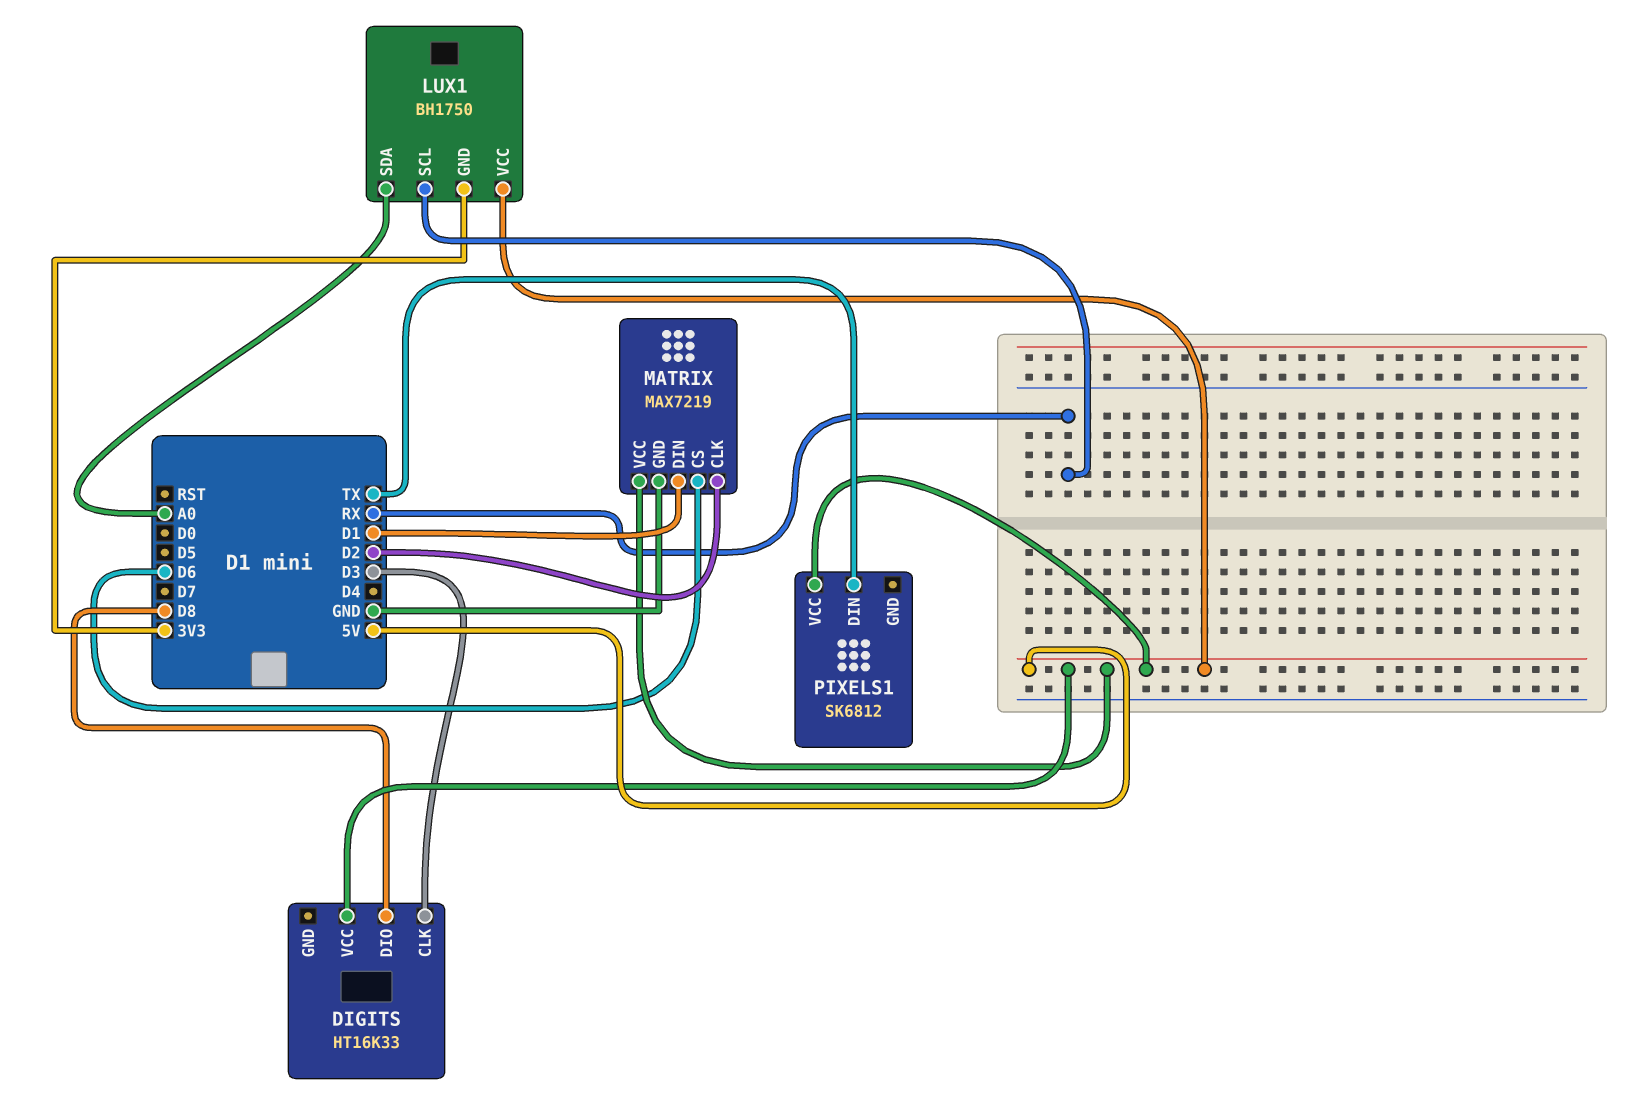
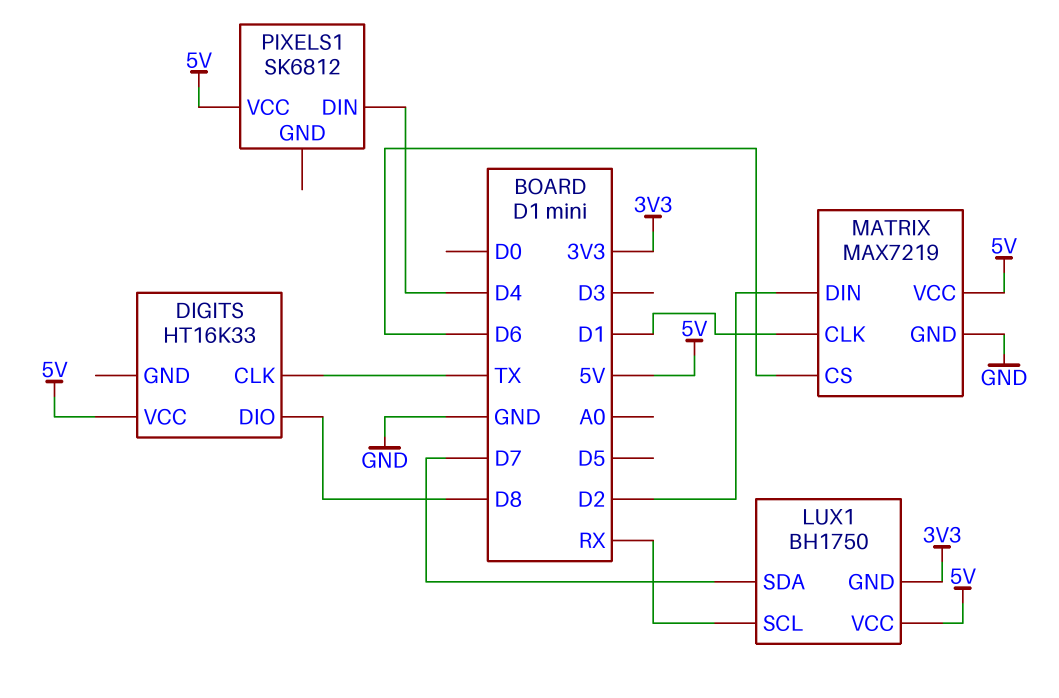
DIGITS pin CLK: D3 -> TX
LUX1 pin SDA: A0 -> D7
MATRIX pin CLK: D2 -> D1
MATRIX pin DIN: D1 -> D2
PIXELS1 pin DIN: TX -> D4

